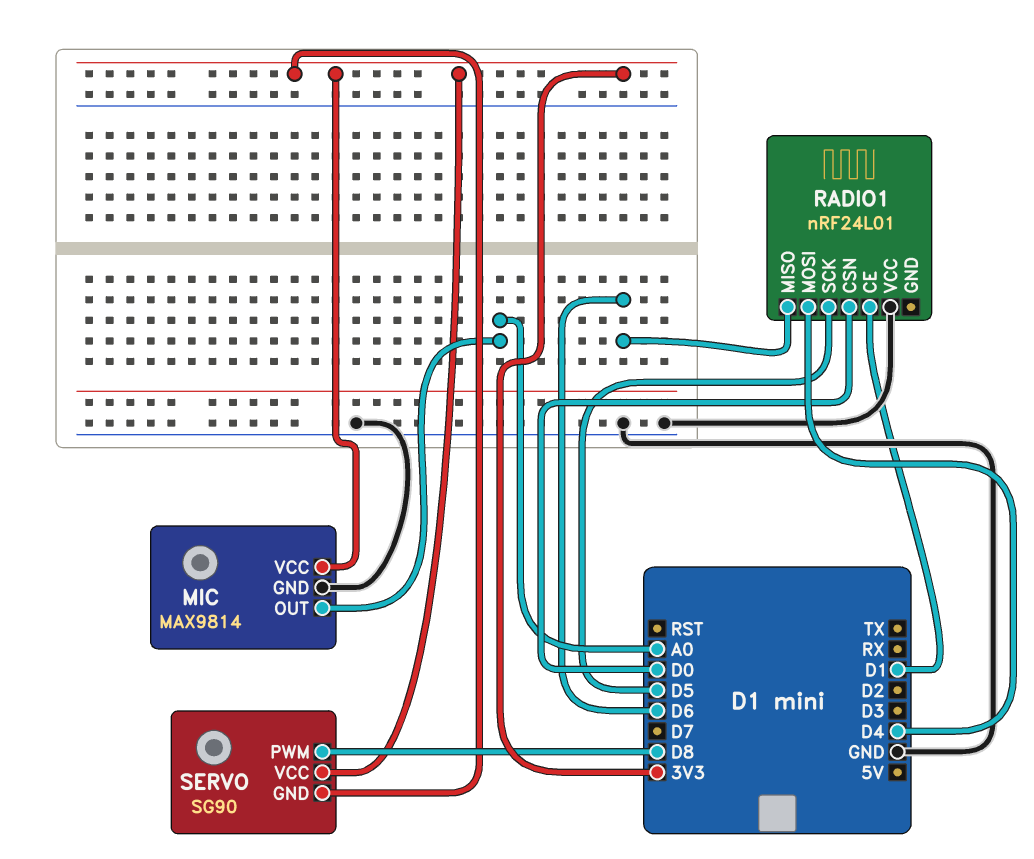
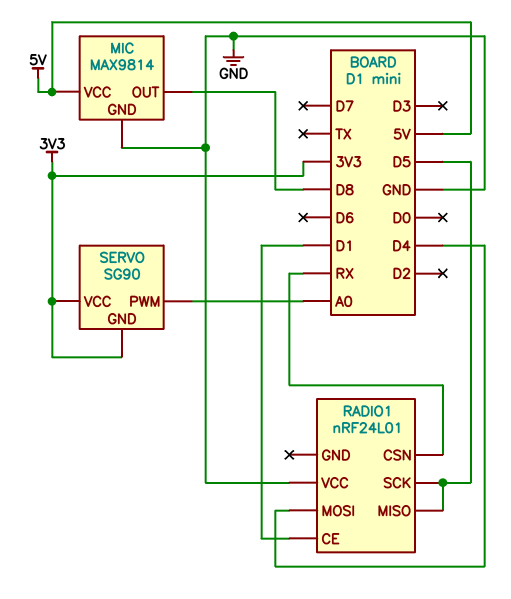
MIC pin OUT: A0 -> D8
MIC pin VCC: 3V3 -> 5V
RADIO1 pin CSN: D0 -> RX
RADIO1 pin MISO: D6 -> D5
SERVO pin PWM: D8 -> A0

